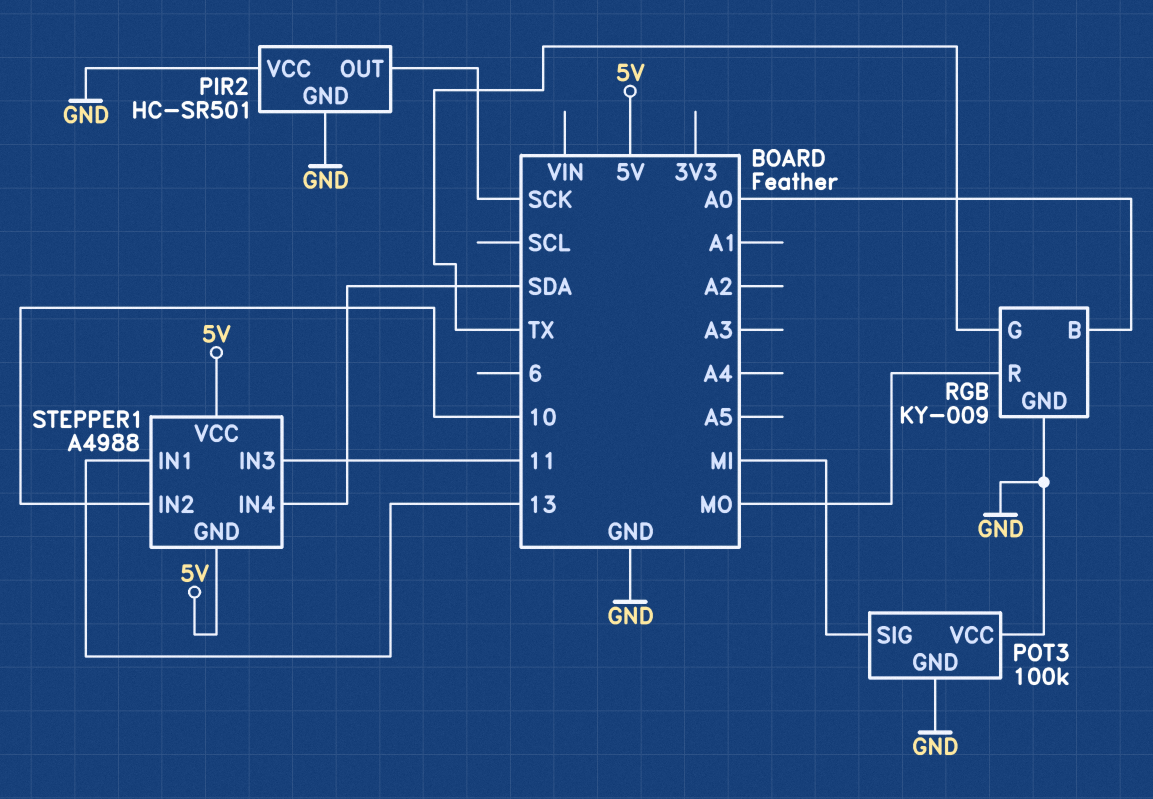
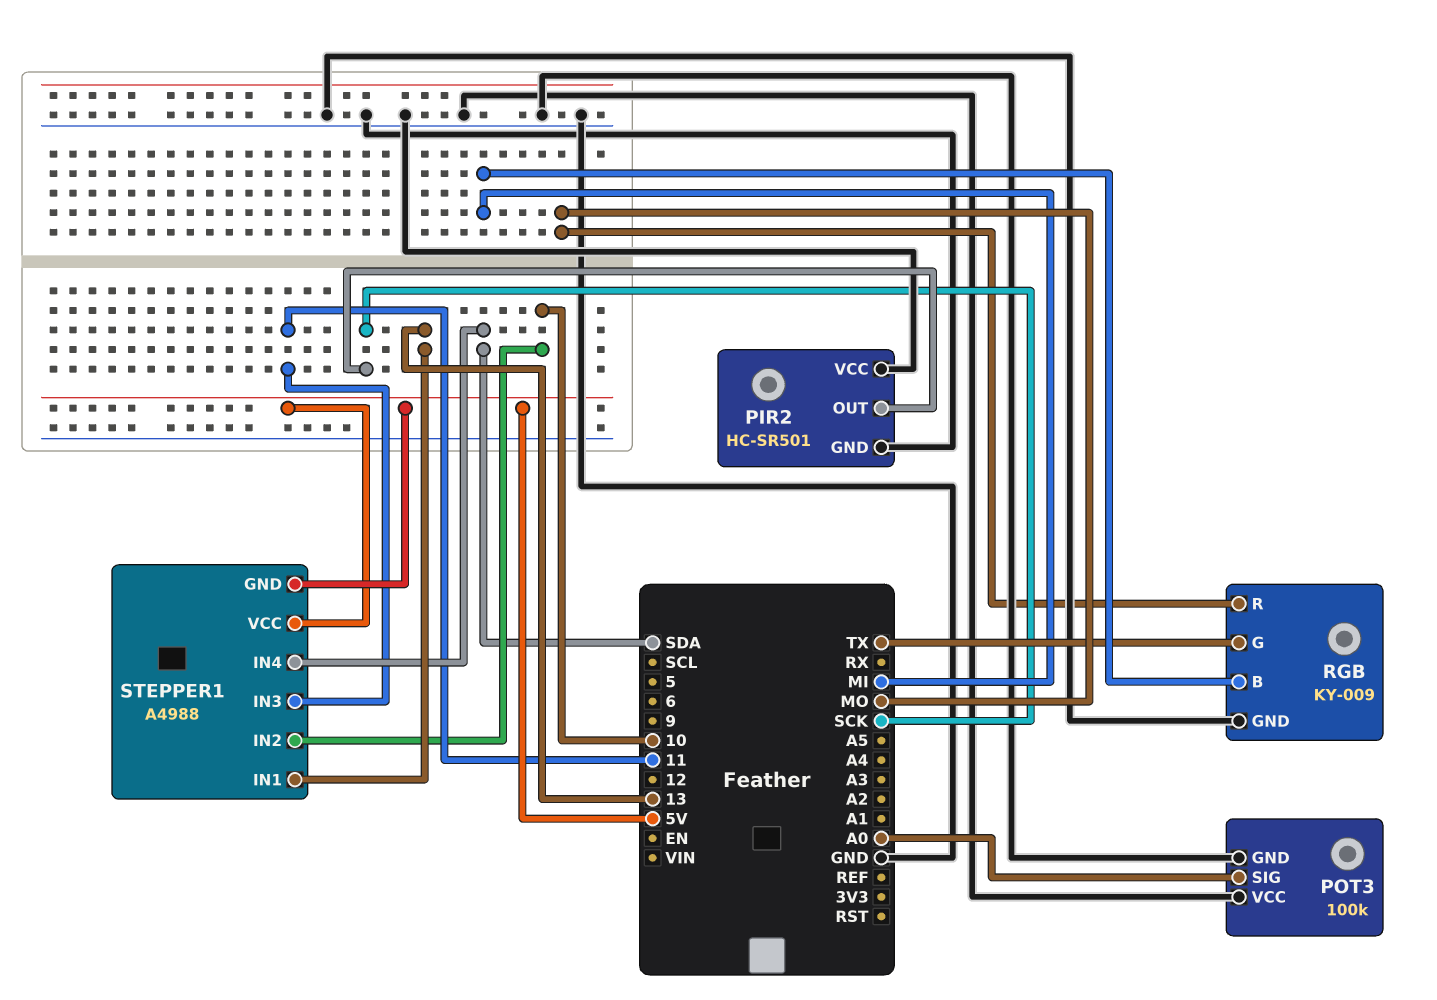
POT3 pin SIG: MI -> A0
RGB pin B: A0 -> MI

